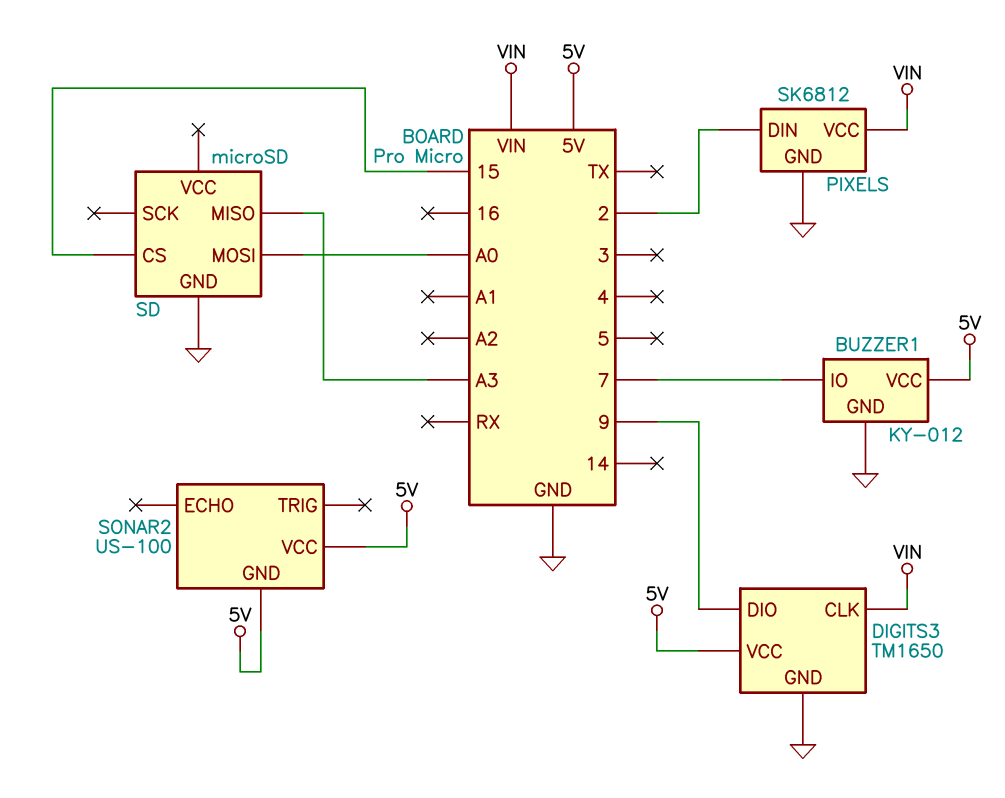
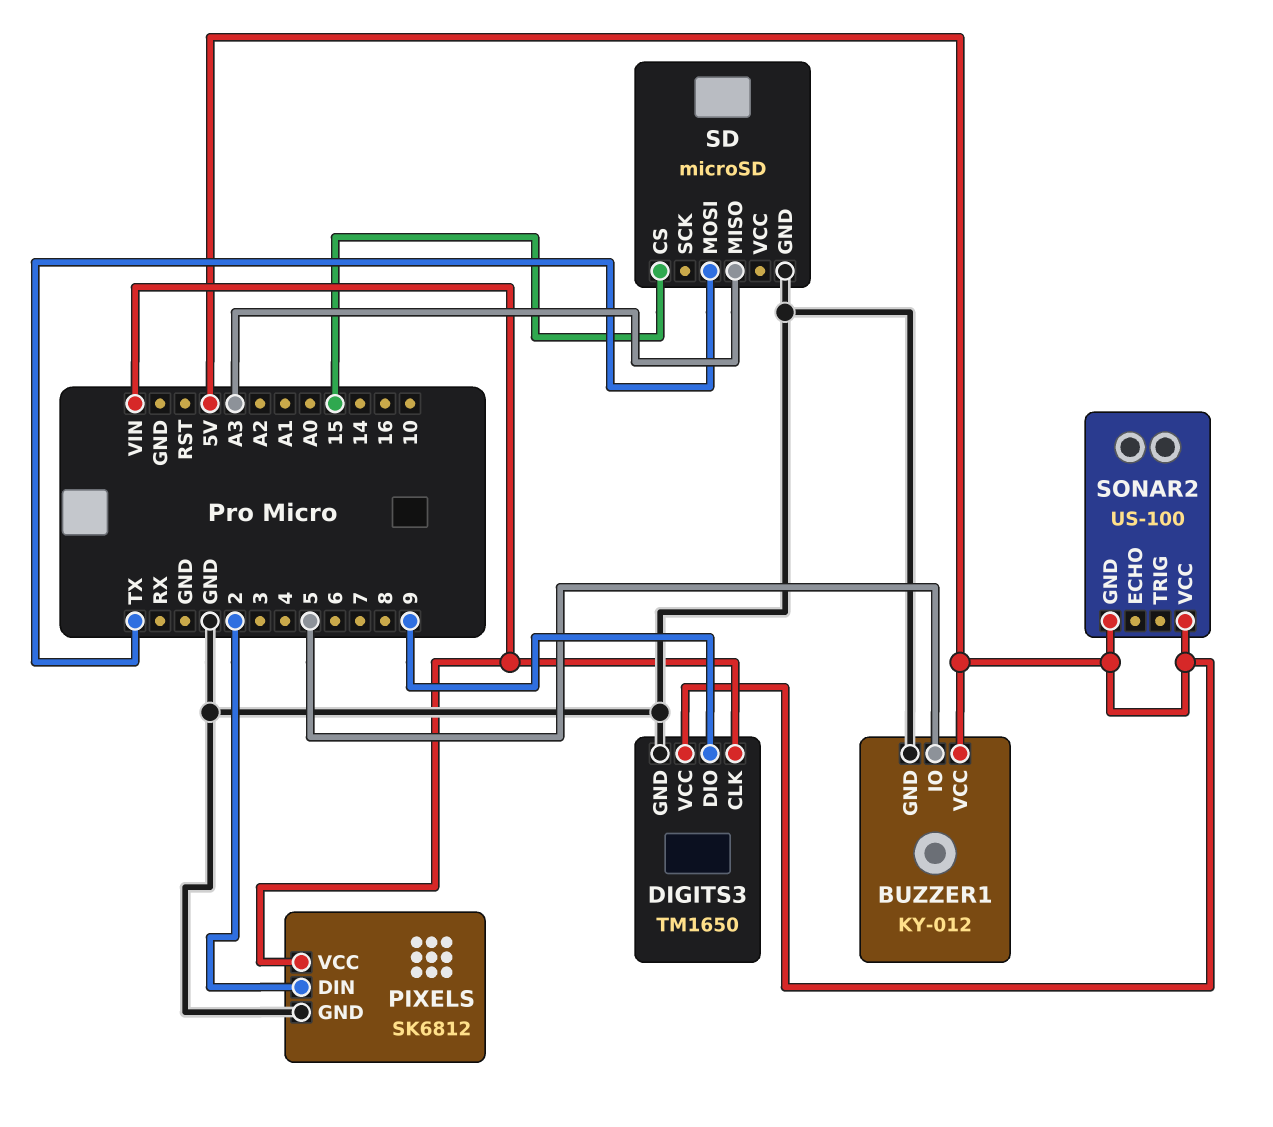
BUZZER1 pin IO: 7 -> 5
SD pin MOSI: A0 -> TX

